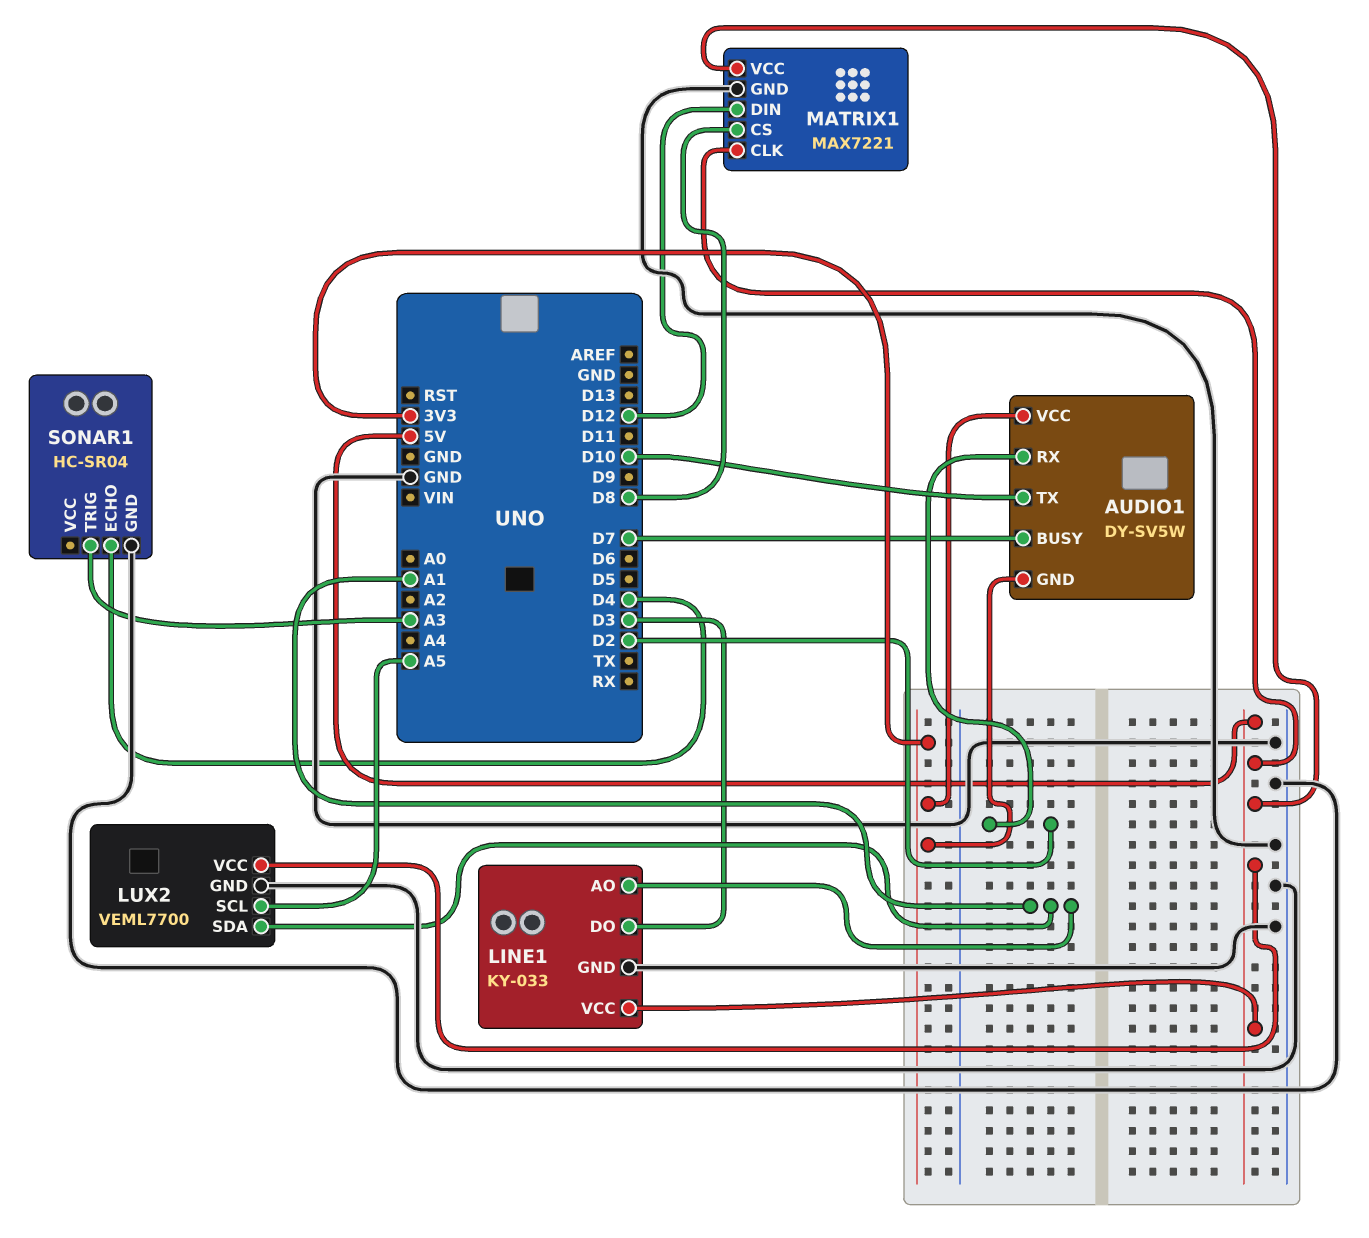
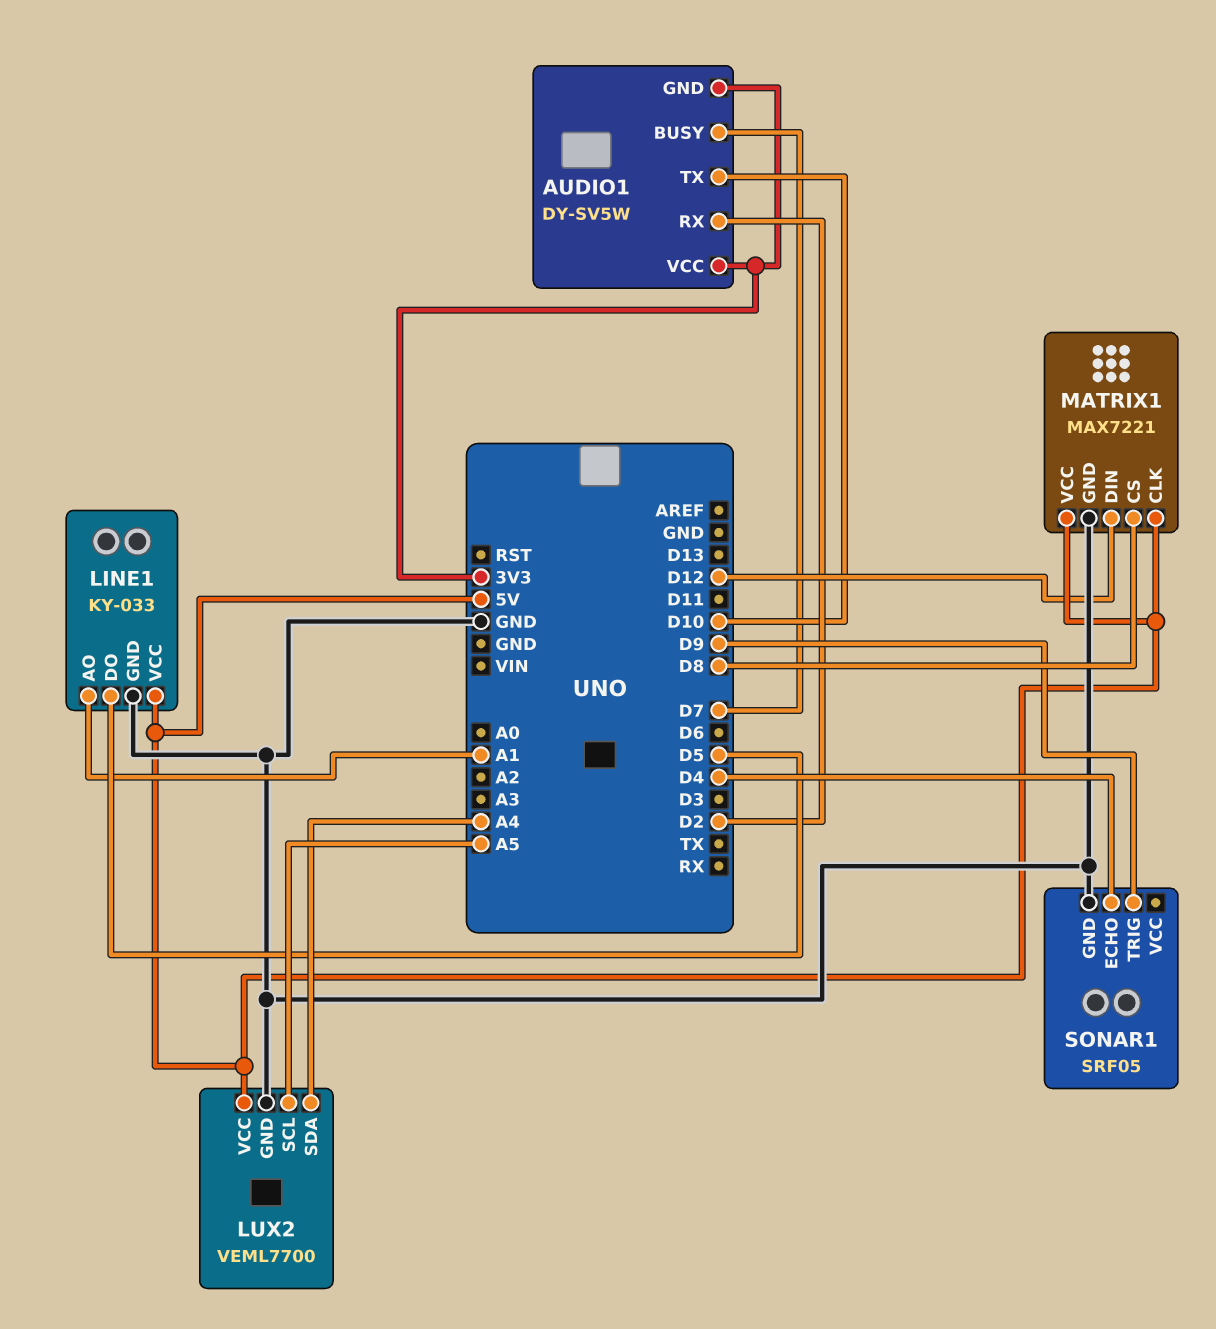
LINE1 pin DO: D3 -> D5
LUX2 pin SDA: A1 -> A4
SONAR1: HC-SR04 -> SRF05
SONAR1 pin TRIG: A3 -> D9

